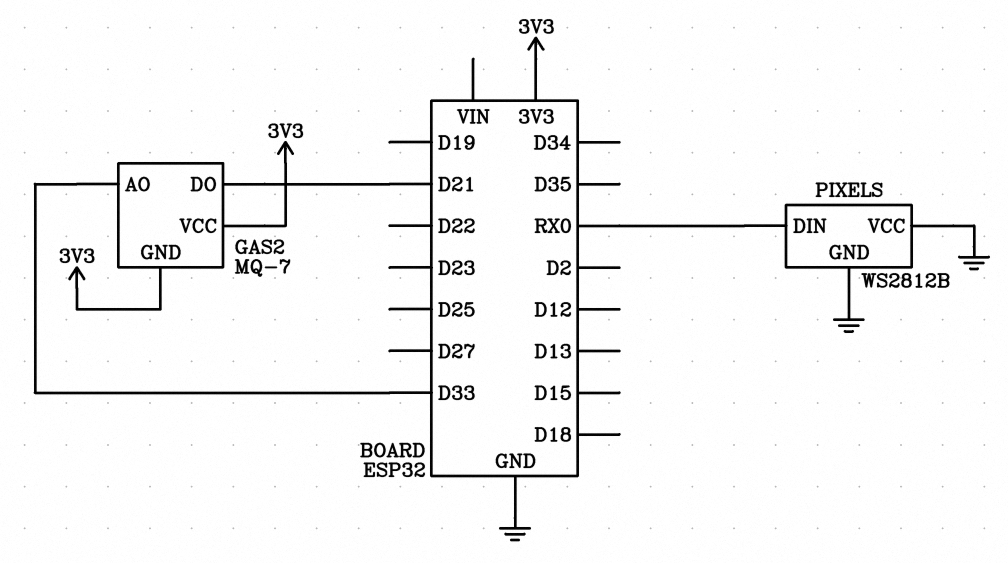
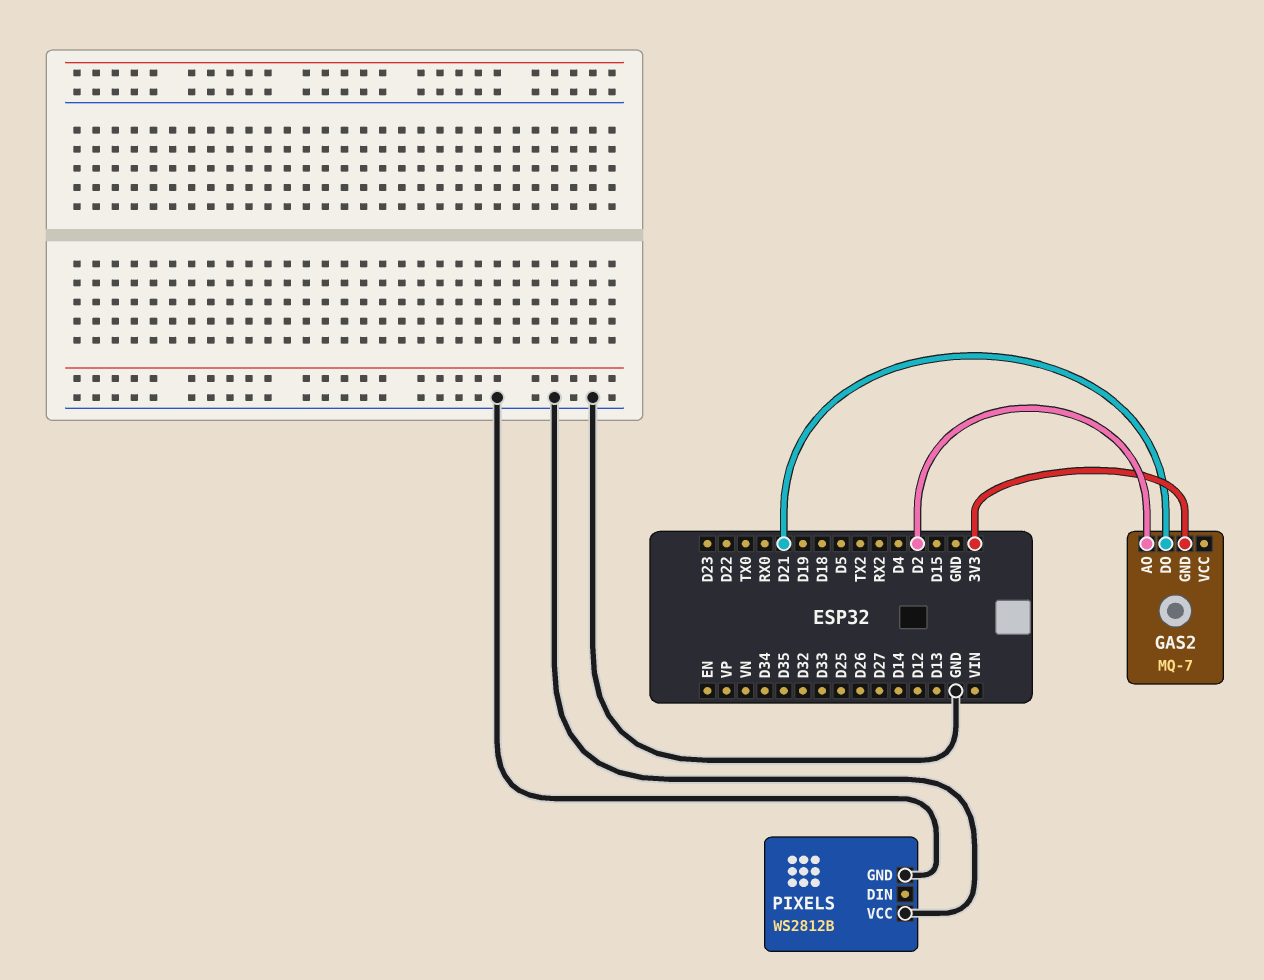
GAS2 pin AO: D33 -> D2
GAS2 pin VCC: 3V3 -> none
PIXELS pin DIN: RX0 -> none

